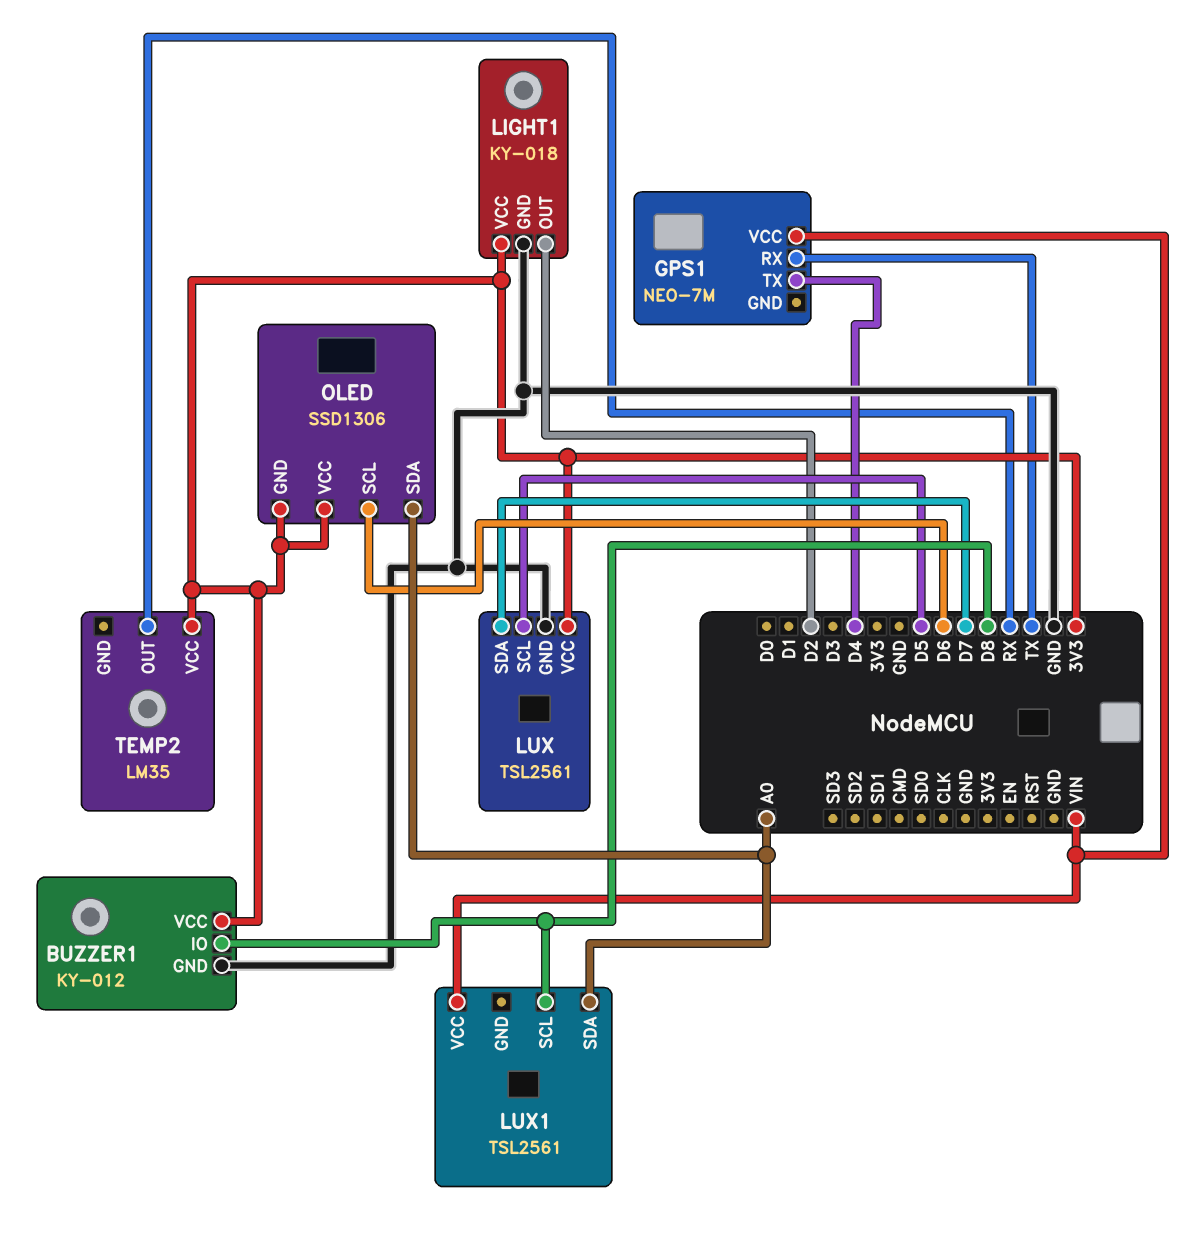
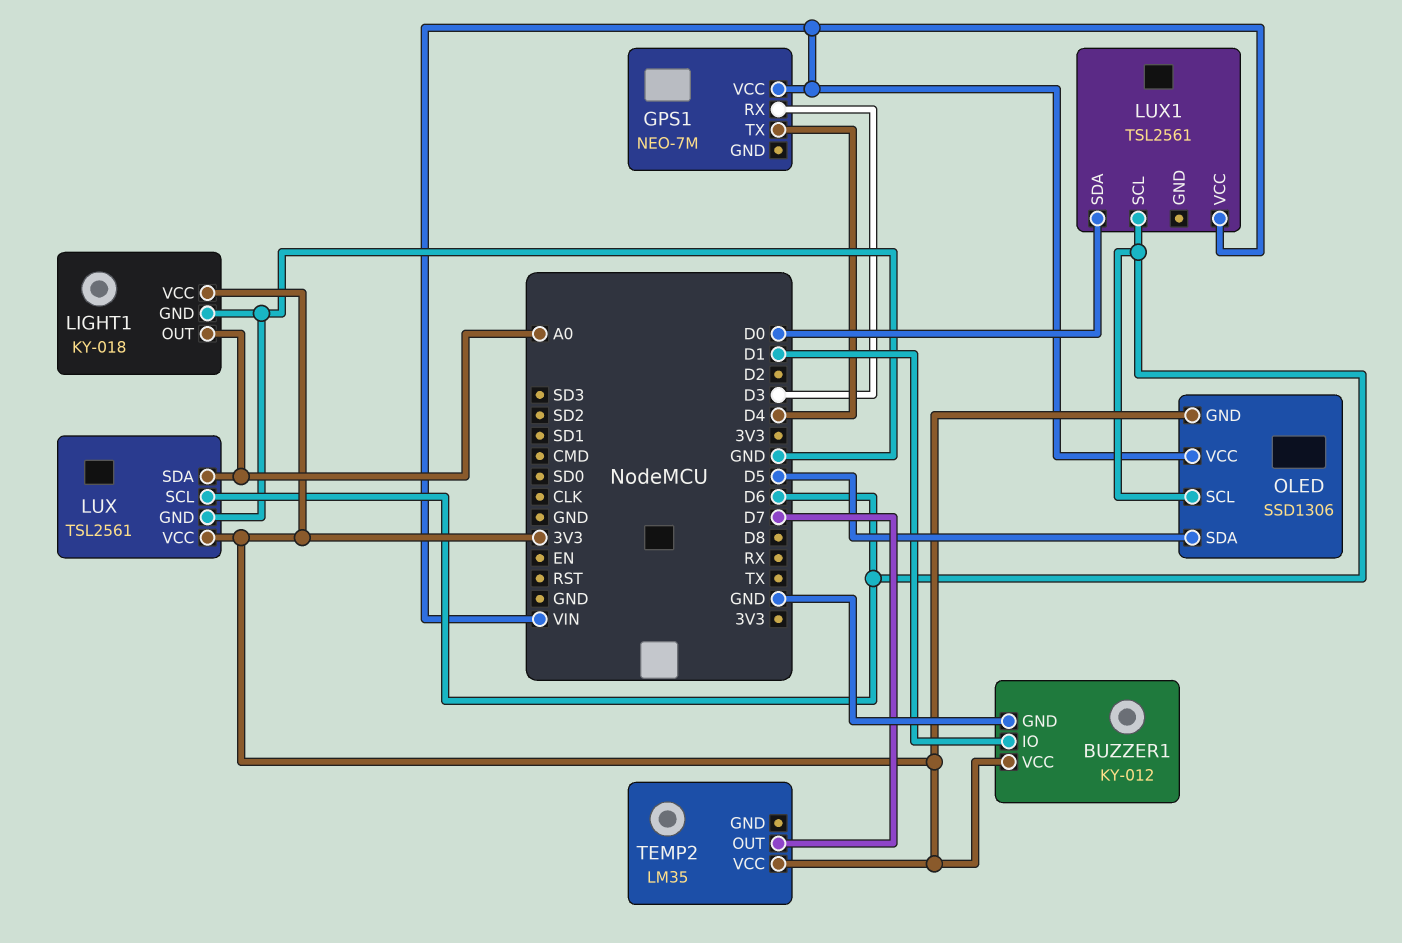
BUZZER1 pin IO: D8 -> D1
GPS1 pin RX: TX -> D3
LIGHT1 pin OUT: D2 -> A0
LUX pin SCL: D5 -> D6
LUX pin SDA: D7 -> A0
LUX1 pin SCL: D8 -> D6
LUX1 pin SDA: A0 -> D0
OLED pin SDA: A0 -> D5
OLED pin VCC: 3V3 -> VIN
TEMP2 pin OUT: RX -> D7

